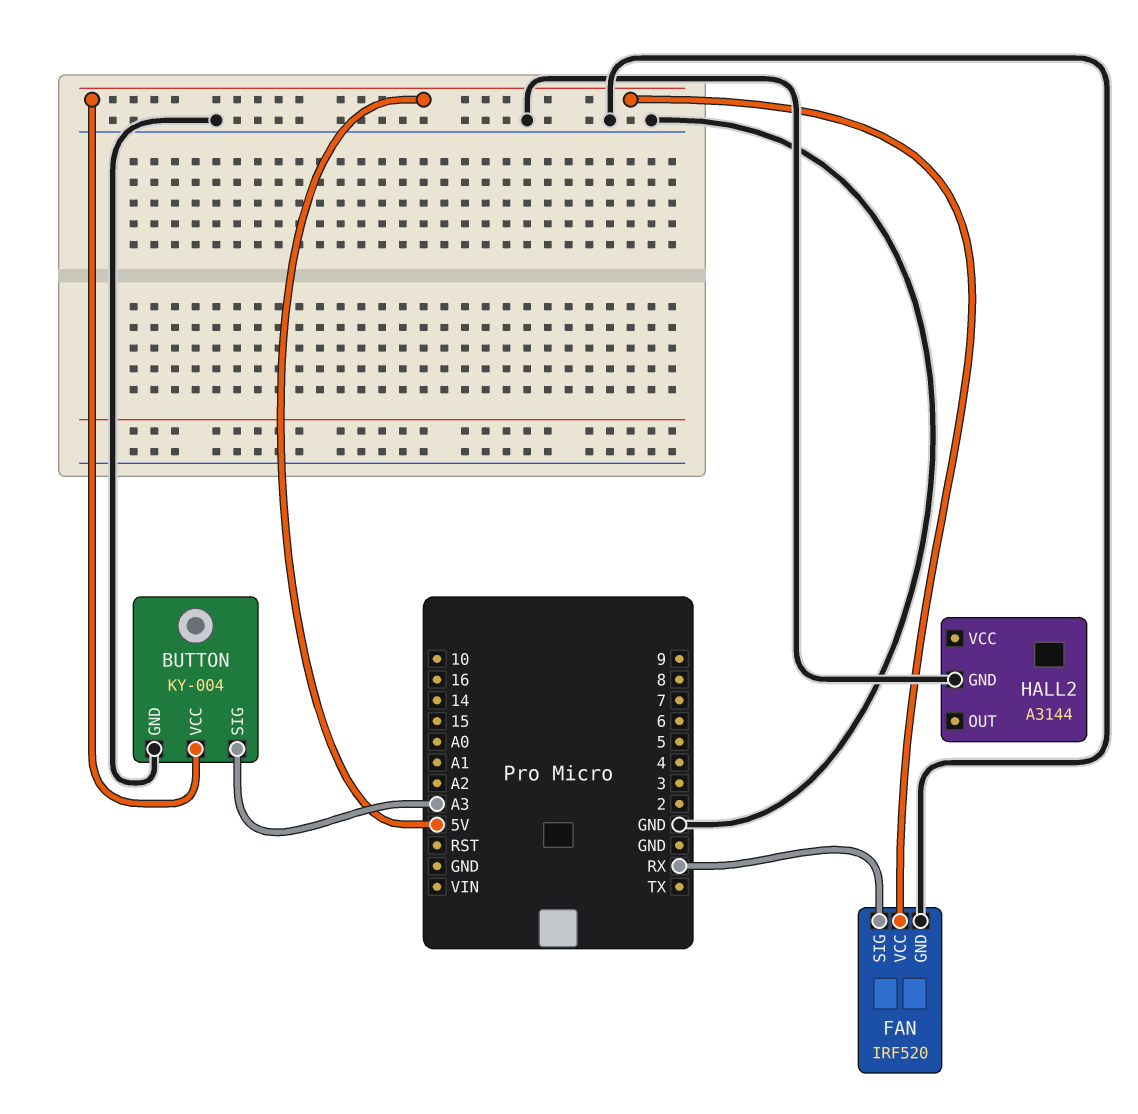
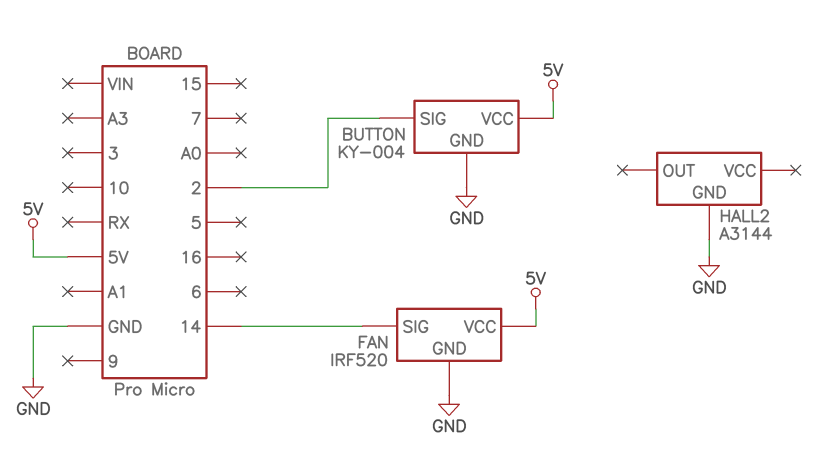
BUTTON pin SIG: A3 -> 2
FAN pin SIG: RX -> 14

